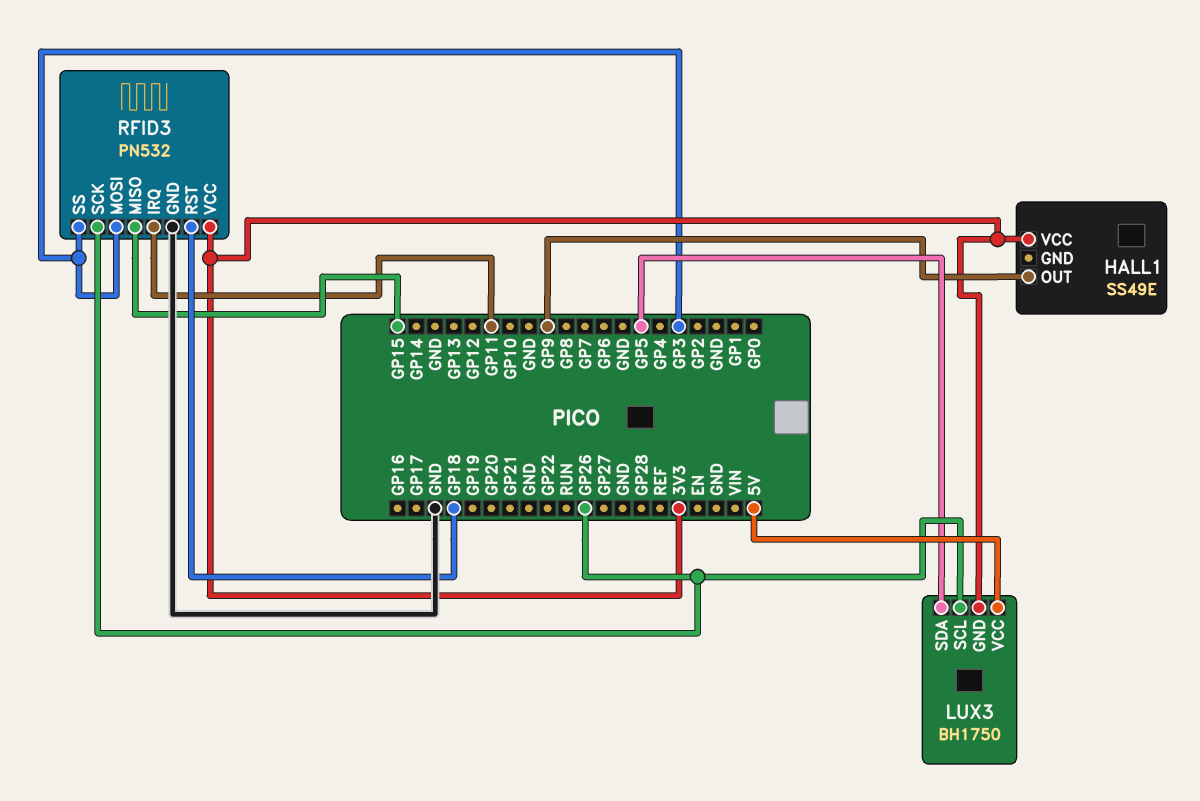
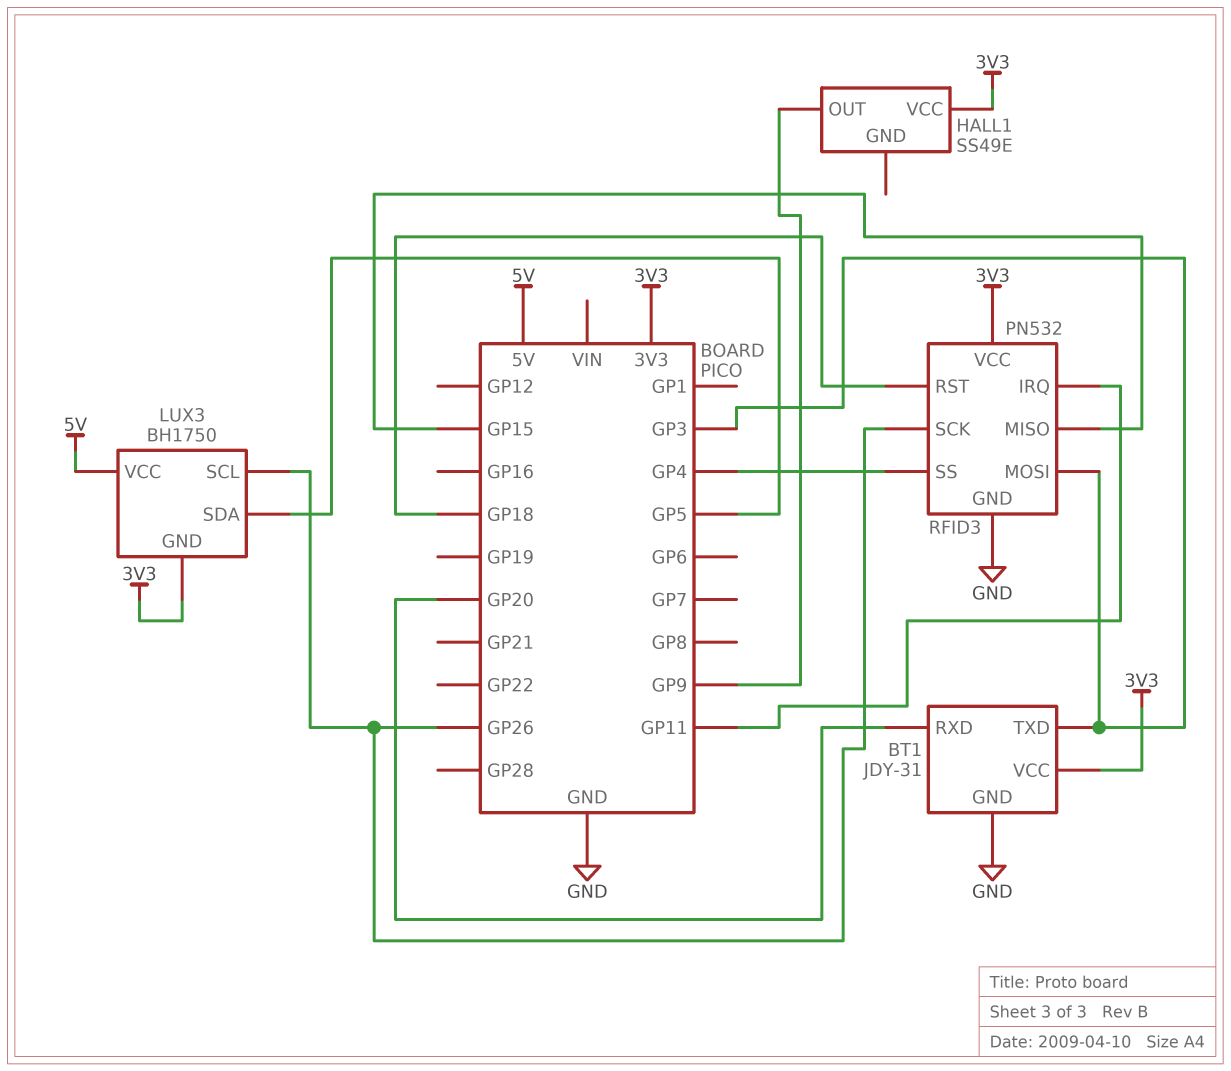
BT1: none -> JDY-31
BT1 pin GND: none -> GND
BT1 pin RXD: none -> GP20
BT1 pin TXD: none -> GP3
BT1 pin VCC: none -> 3V3
RFID3 pin SS: GP3 -> GP4

